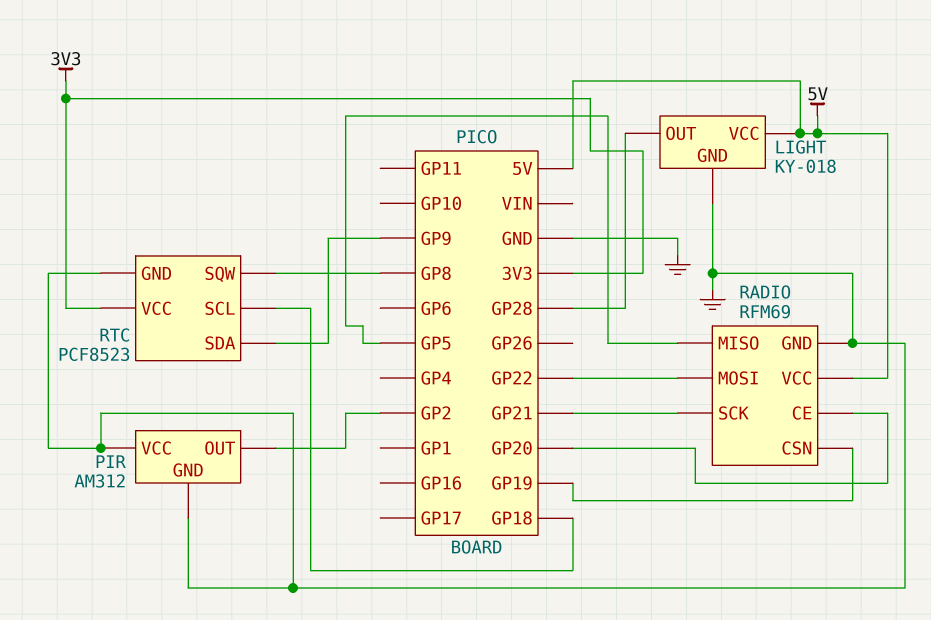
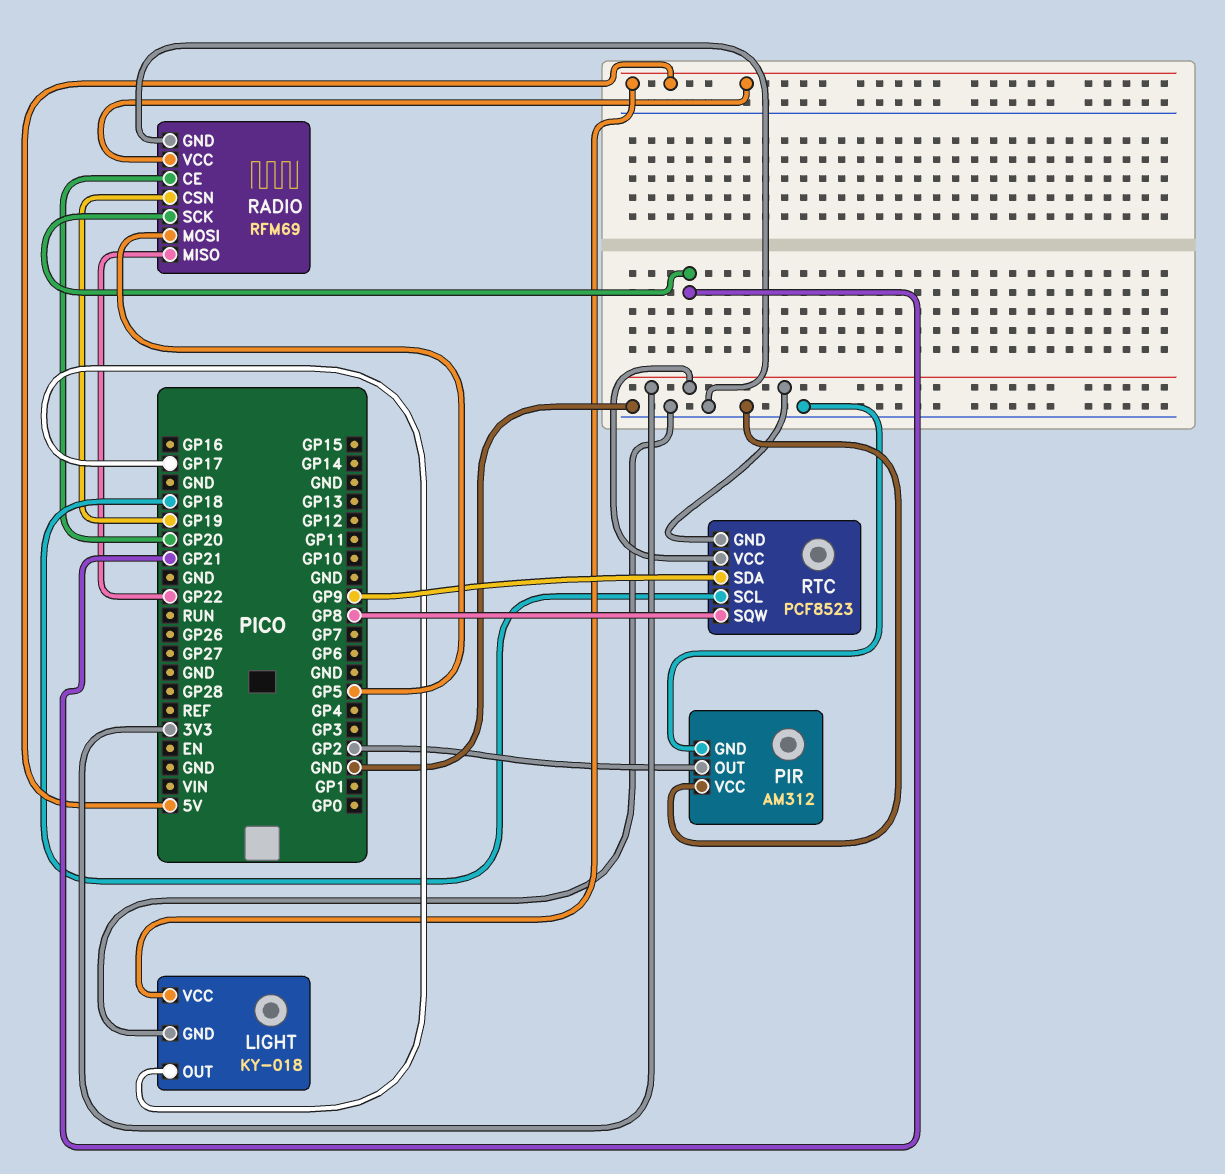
LIGHT pin OUT: GP28 -> GP17
RADIO pin MISO: GP5 -> GP22
RADIO pin MOSI: GP22 -> GP5
RTC pin GND: GND -> 3V3

